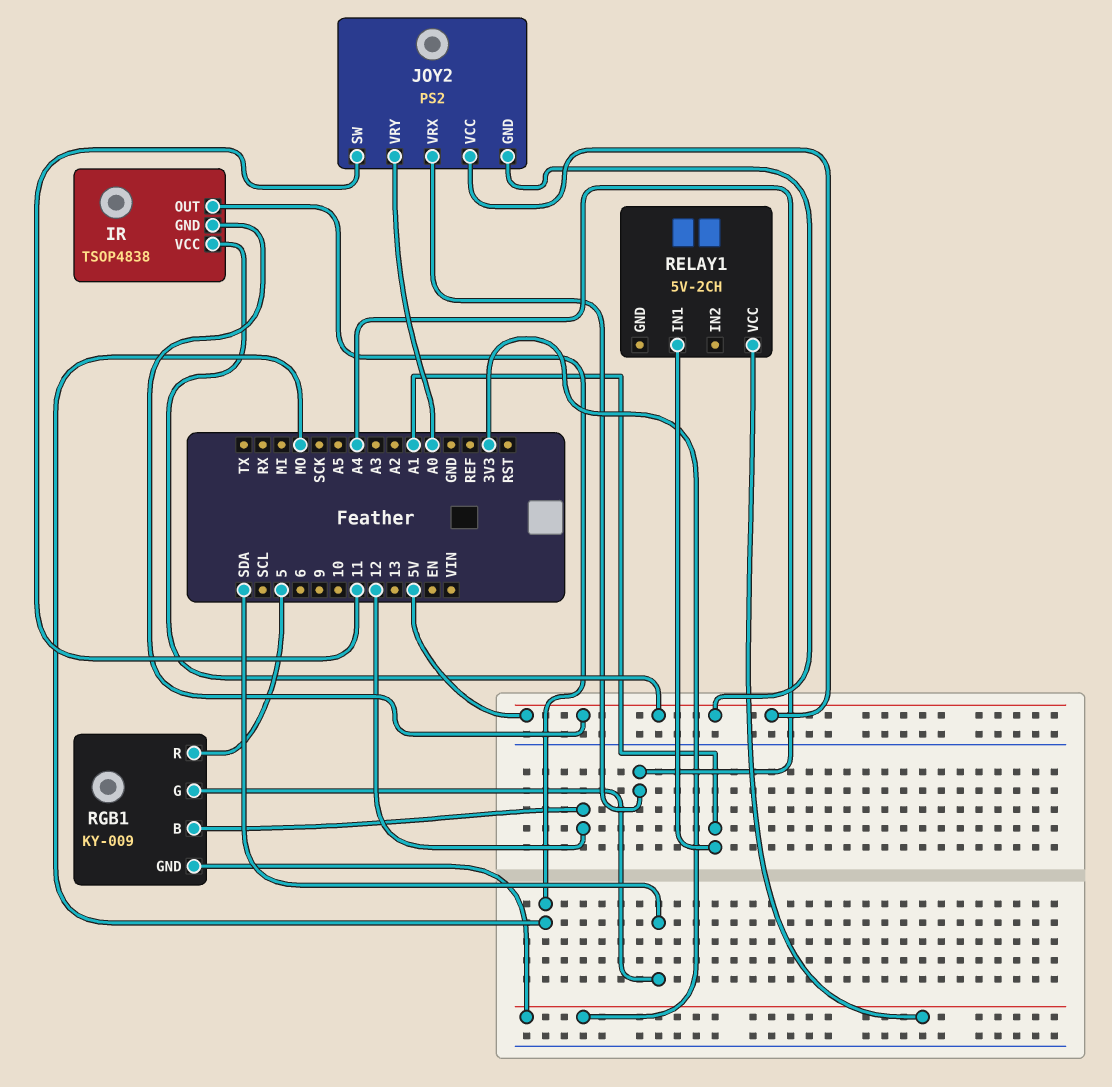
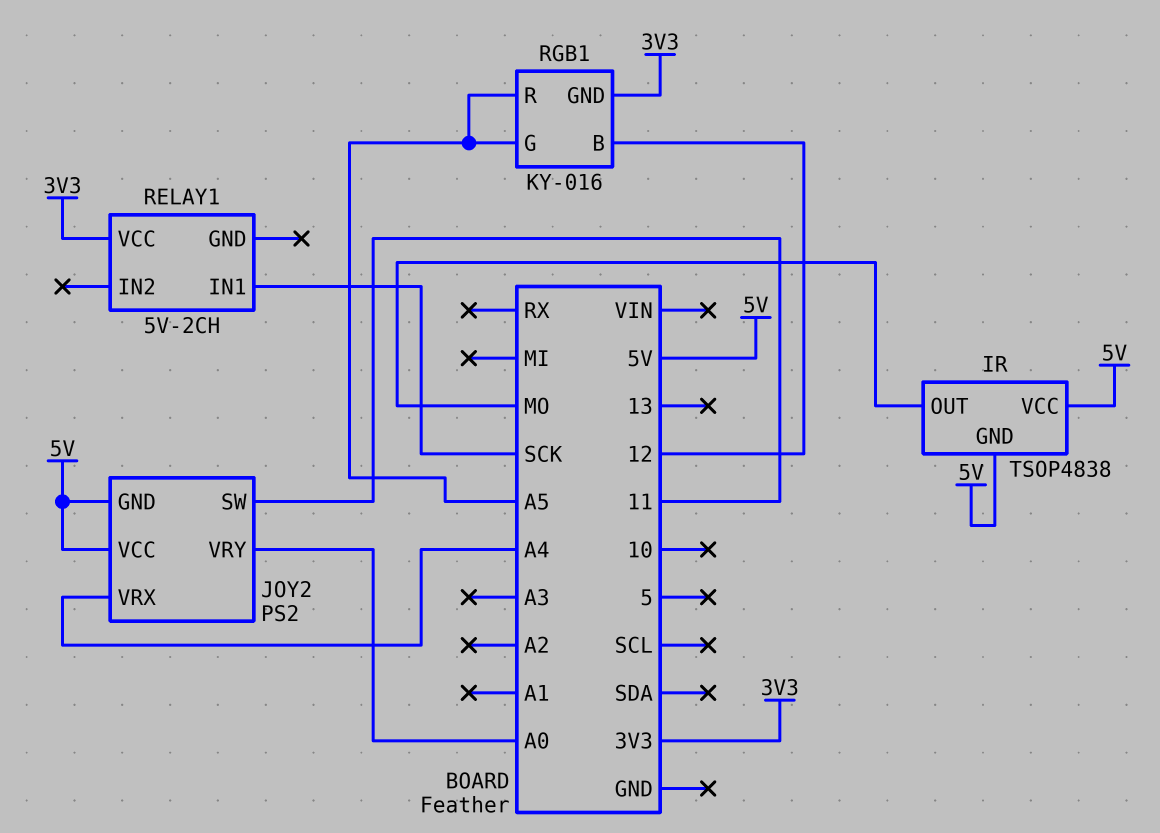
RELAY1 pin IN1: A1 -> SCK
RGB1: KY-009 -> KY-016
RGB1 pin G: SDA -> A5
RGB1 pin R: 5 -> A5

